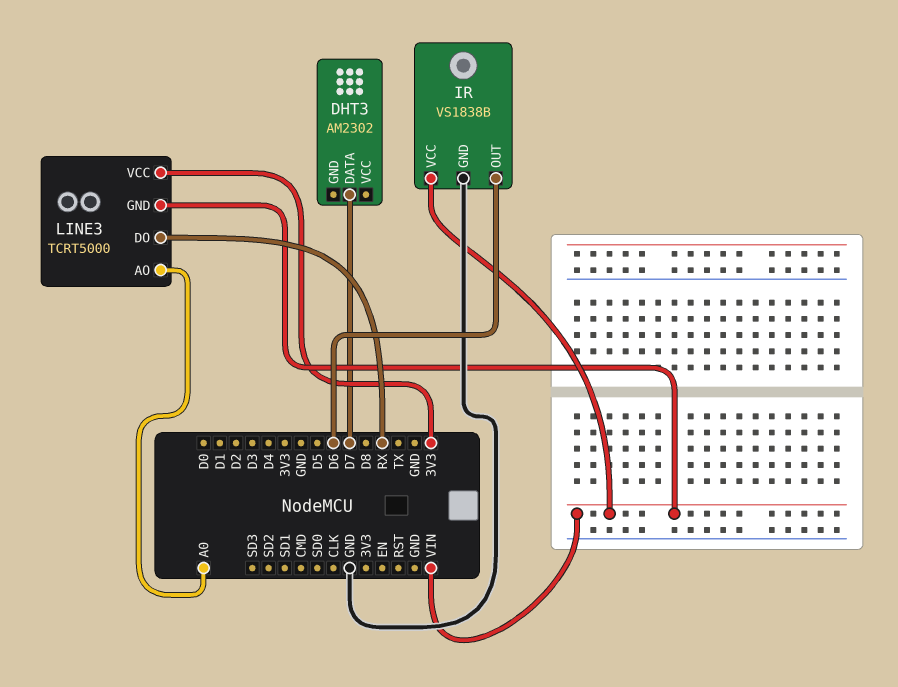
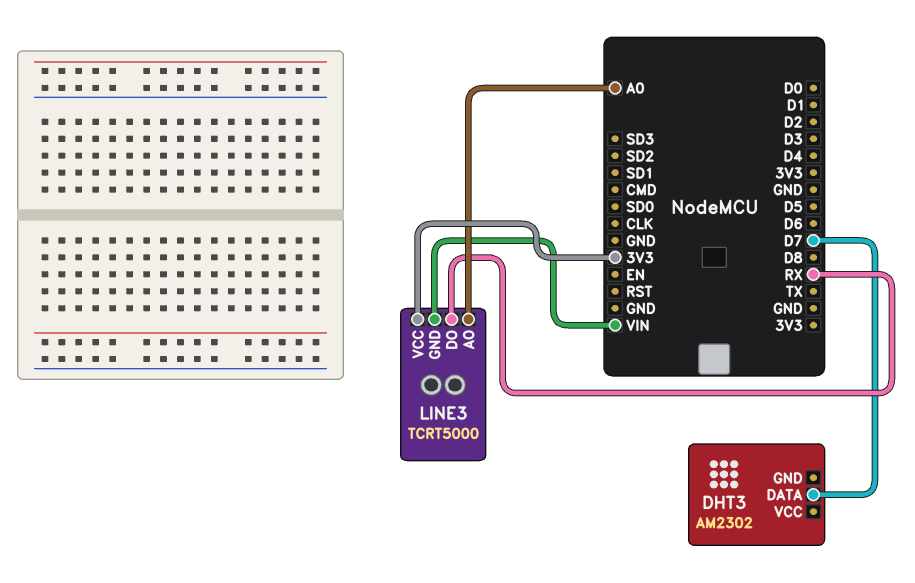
IR: VS1838B -> none
IR pin GND: GND -> none
IR pin OUT: D6 -> none
IR pin VCC: VIN -> none

